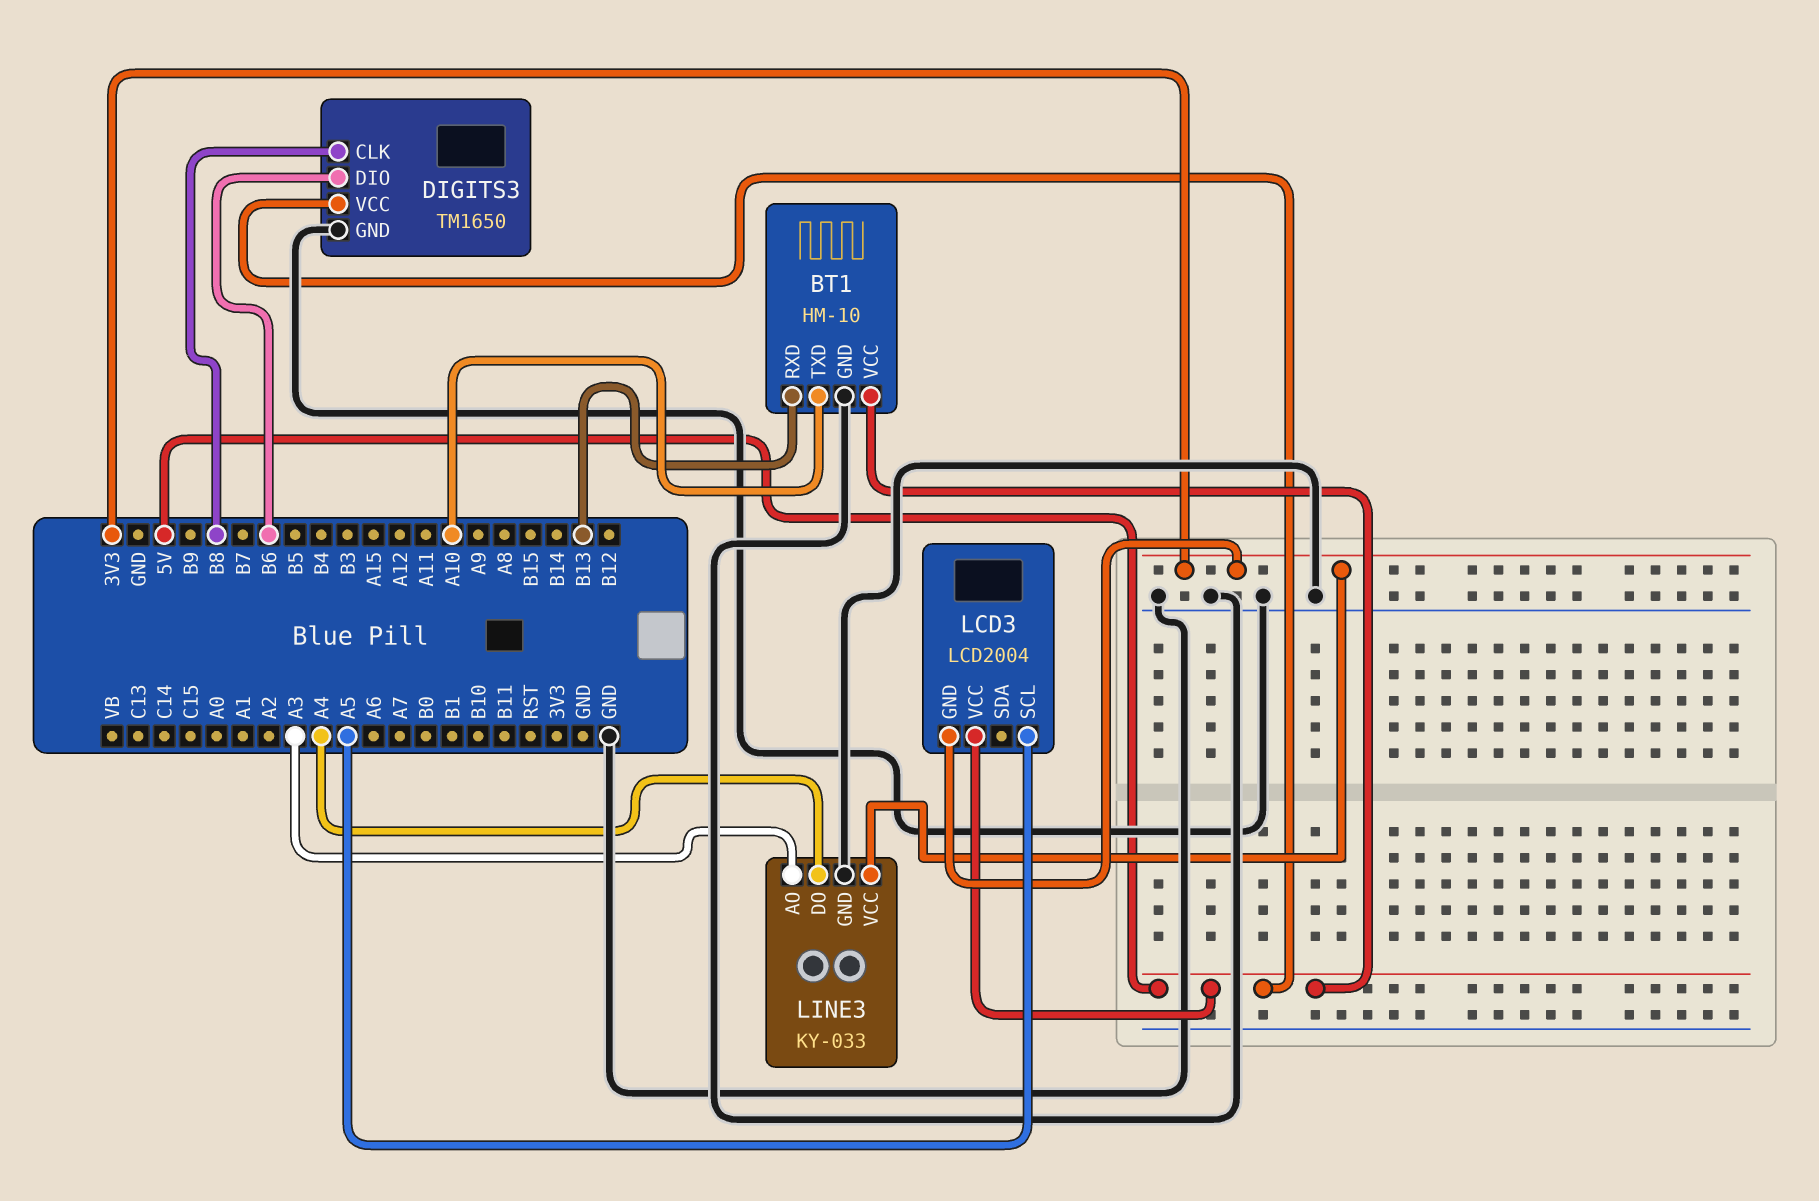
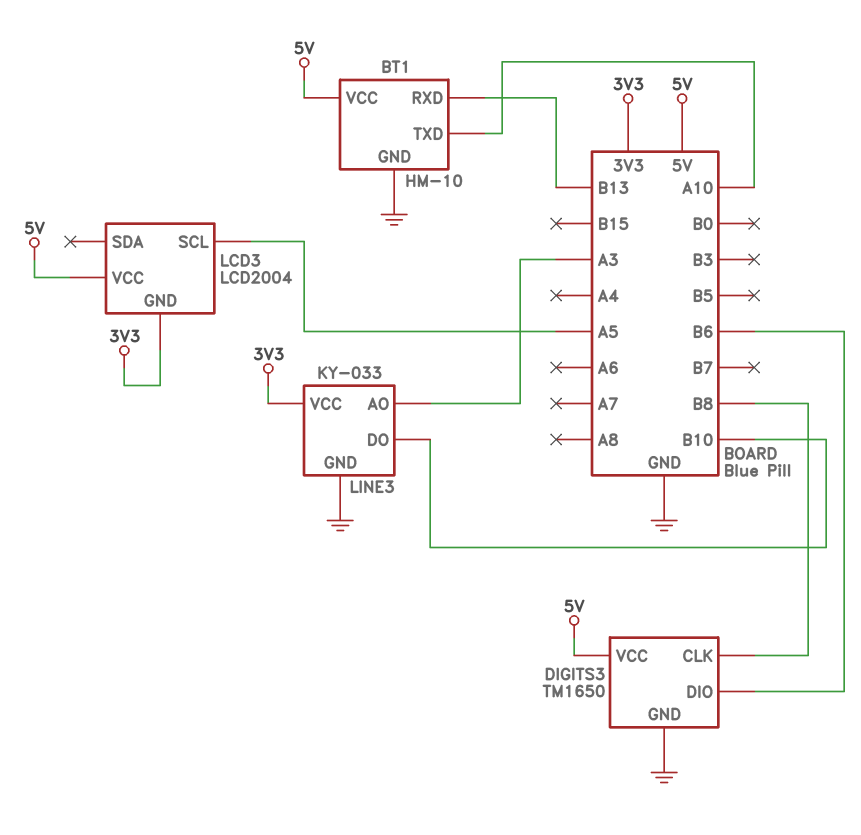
LINE3 pin DO: A4 -> B10

